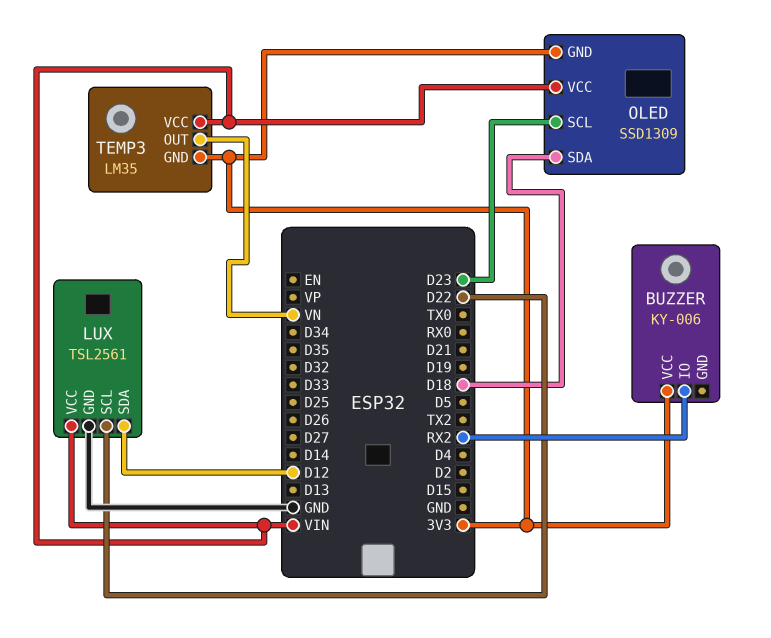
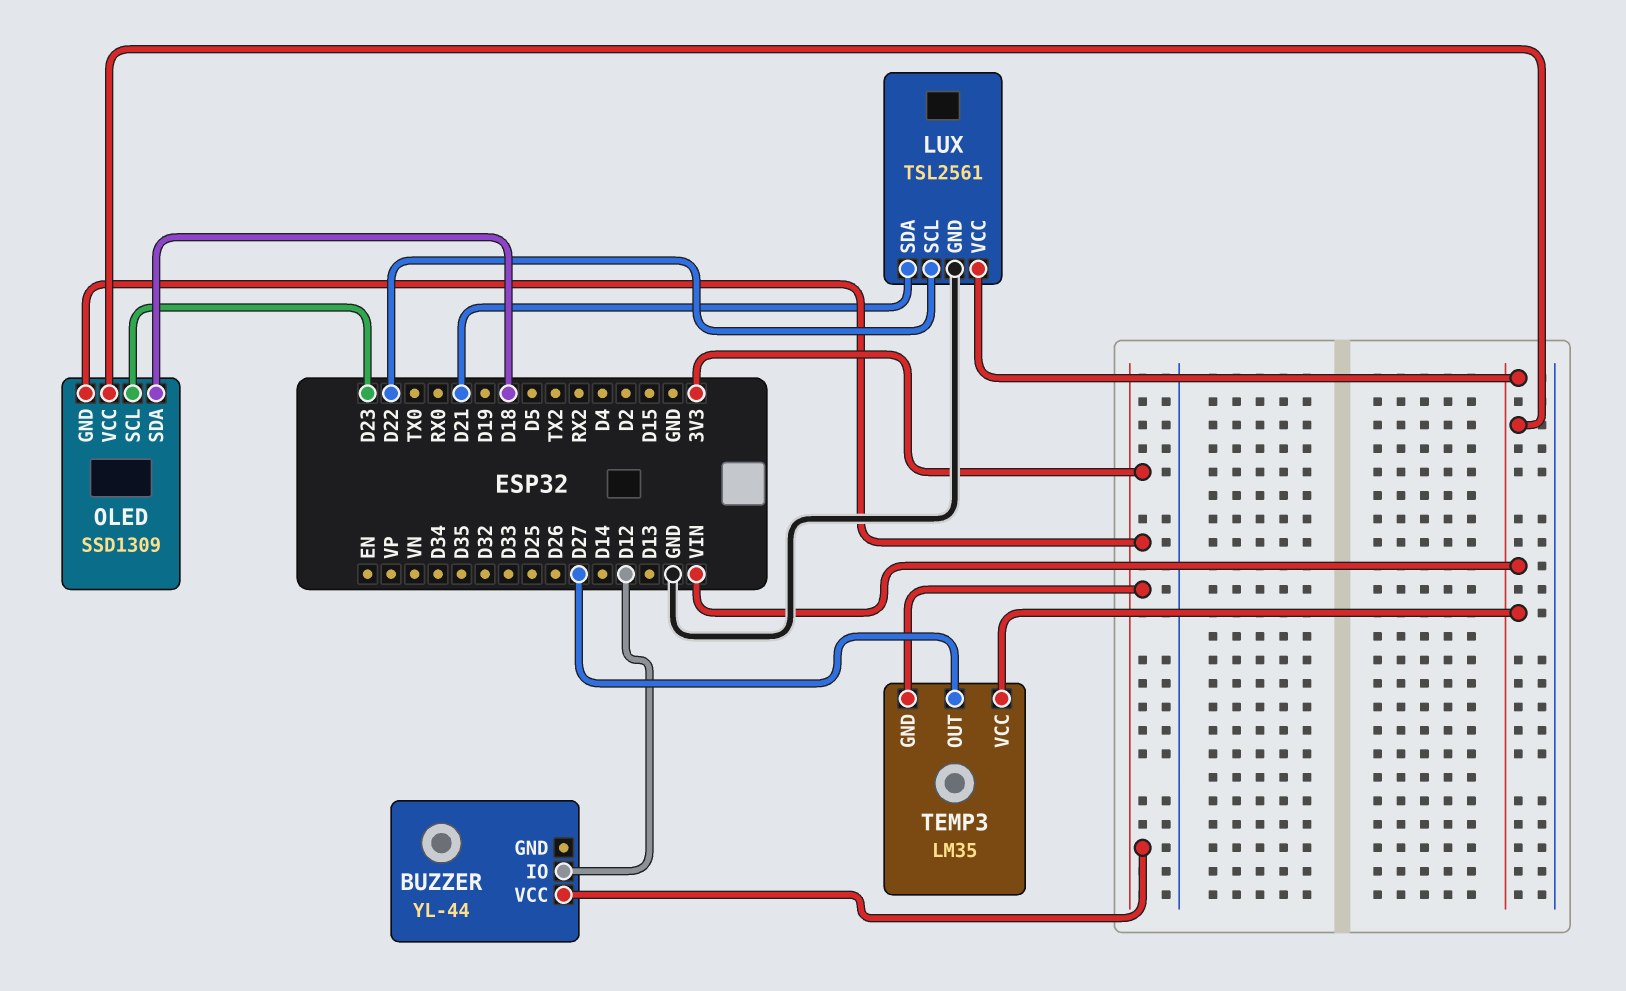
BUZZER: KY-006 -> YL-44
BUZZER pin IO: RX2 -> D12
LUX pin SDA: D12 -> D21
TEMP3 pin OUT: VN -> D27

